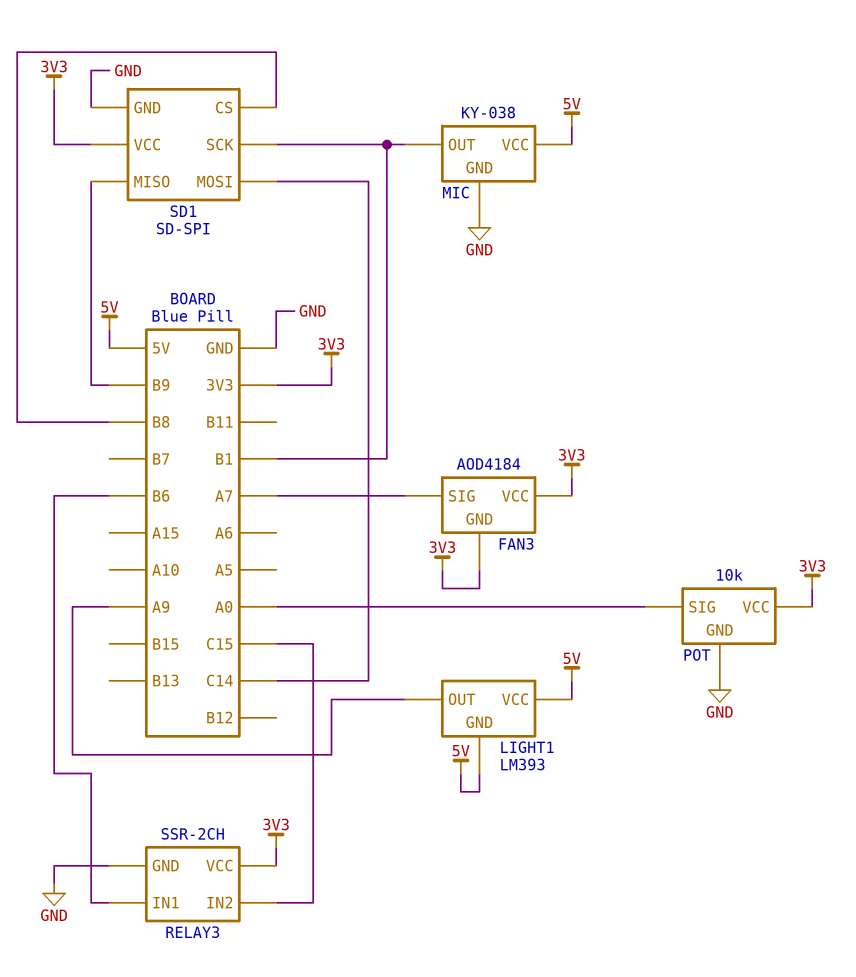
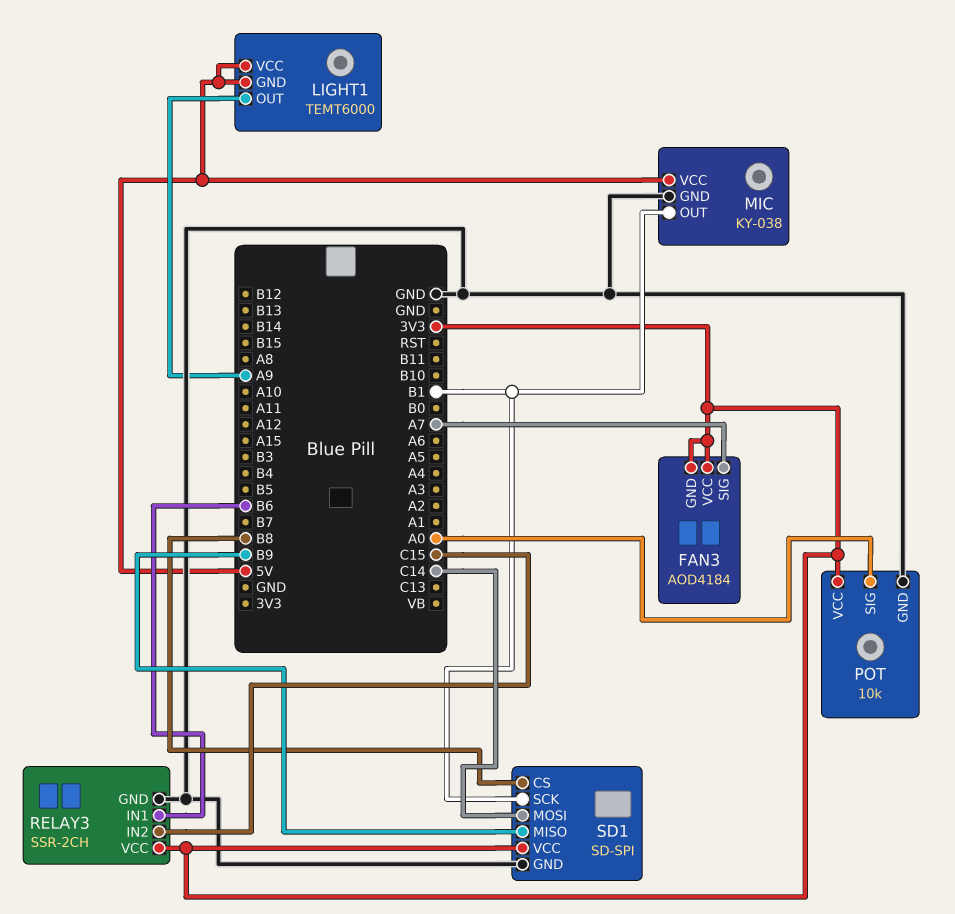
LIGHT1: LM393 -> TEMT6000

